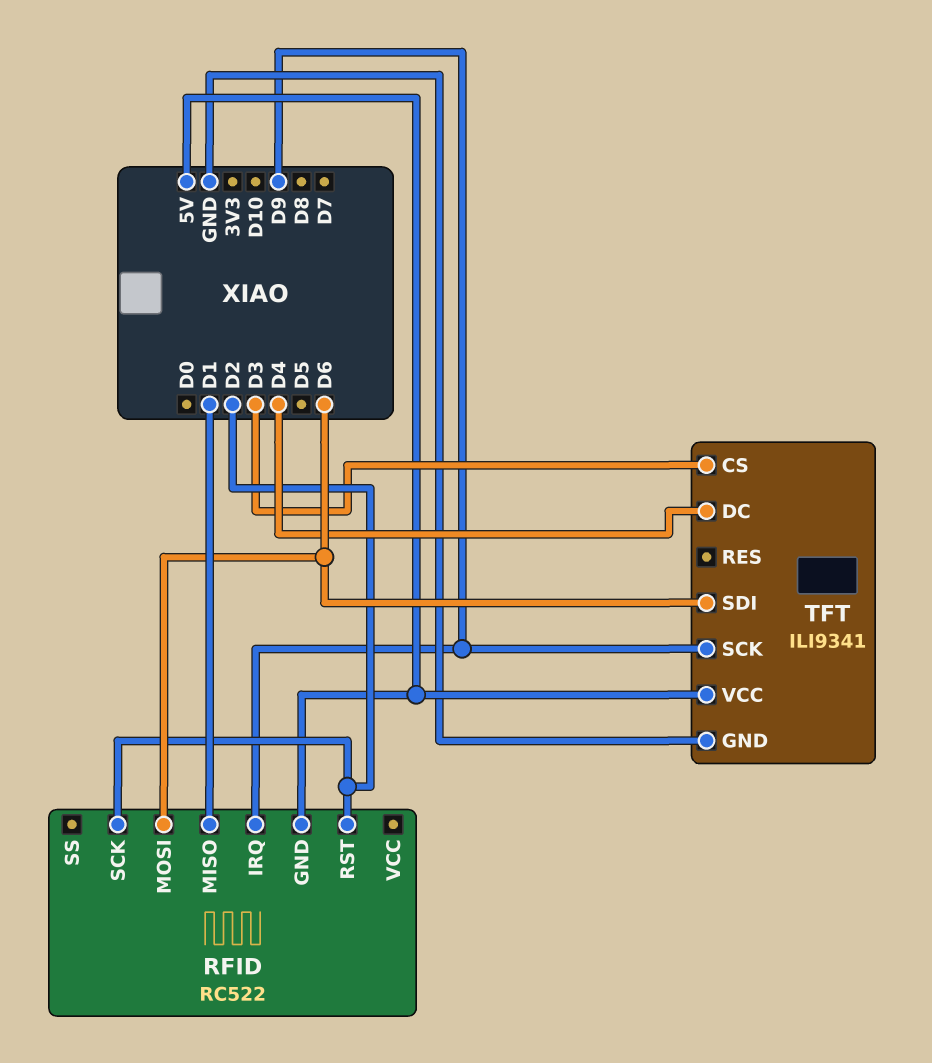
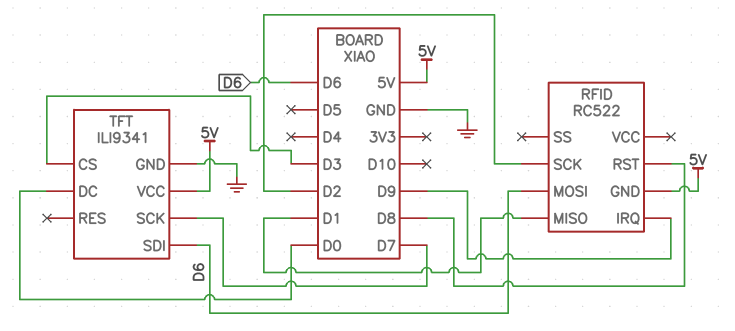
RFID pin RST: D2 -> D8
TFT pin DC: D4 -> D0
TFT pin SCK: D9 -> D7

